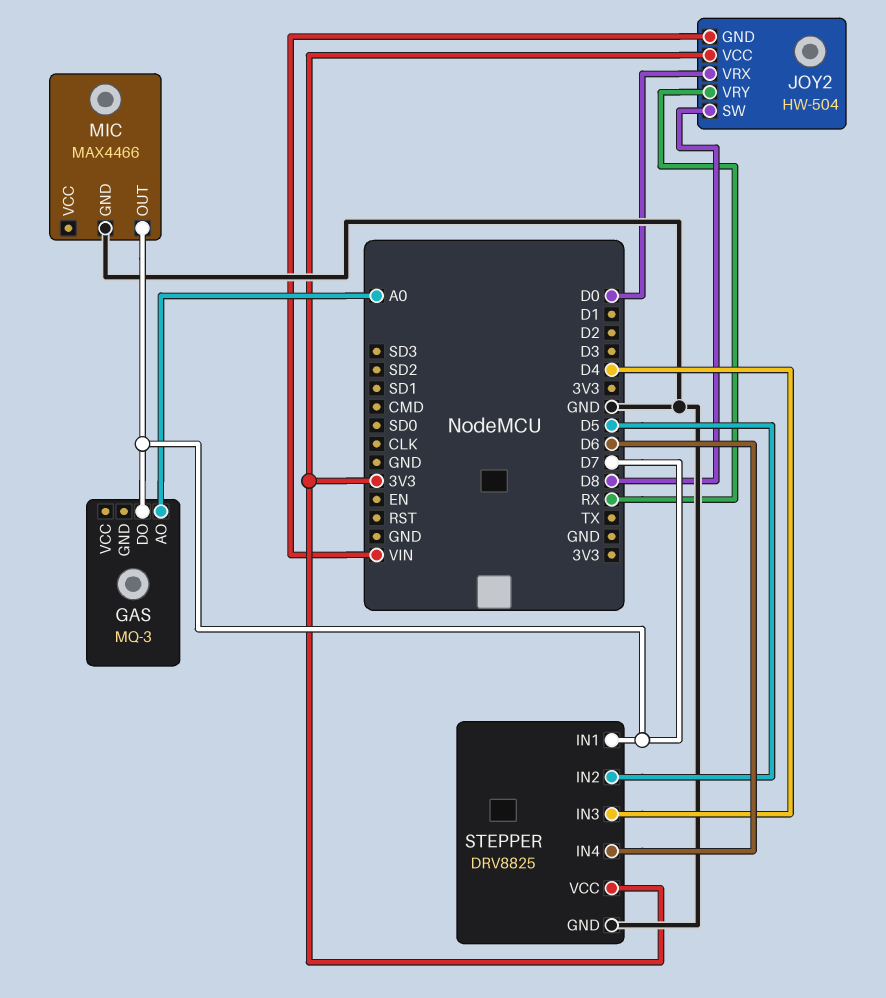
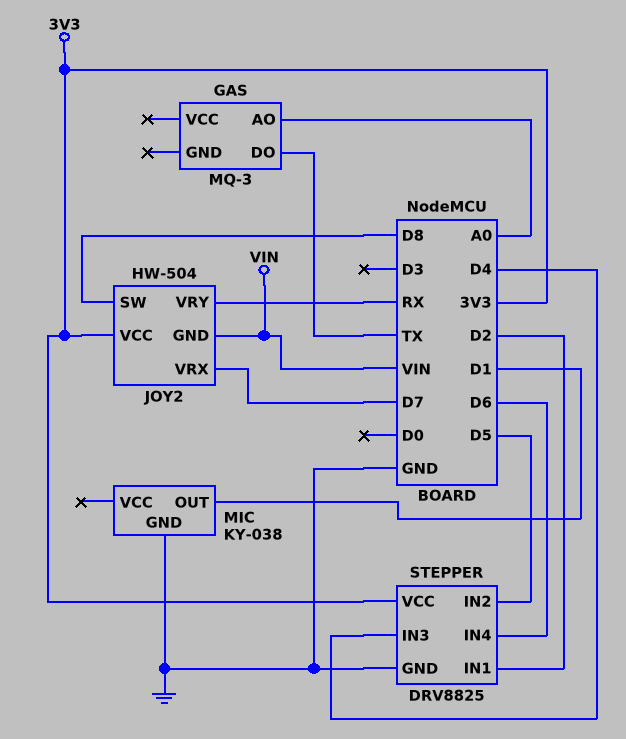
GAS pin DO: D7 -> TX
JOY2 pin VRX: D0 -> D7
MIC: MAX4466 -> KY-038
MIC pin OUT: D7 -> D1
STEPPER pin IN1: D7 -> D2

